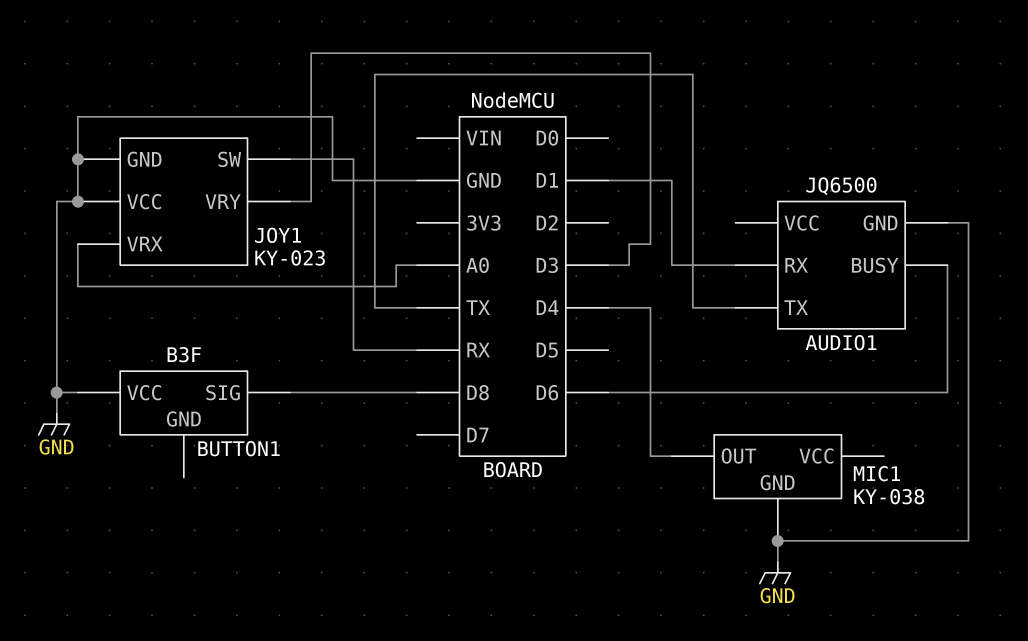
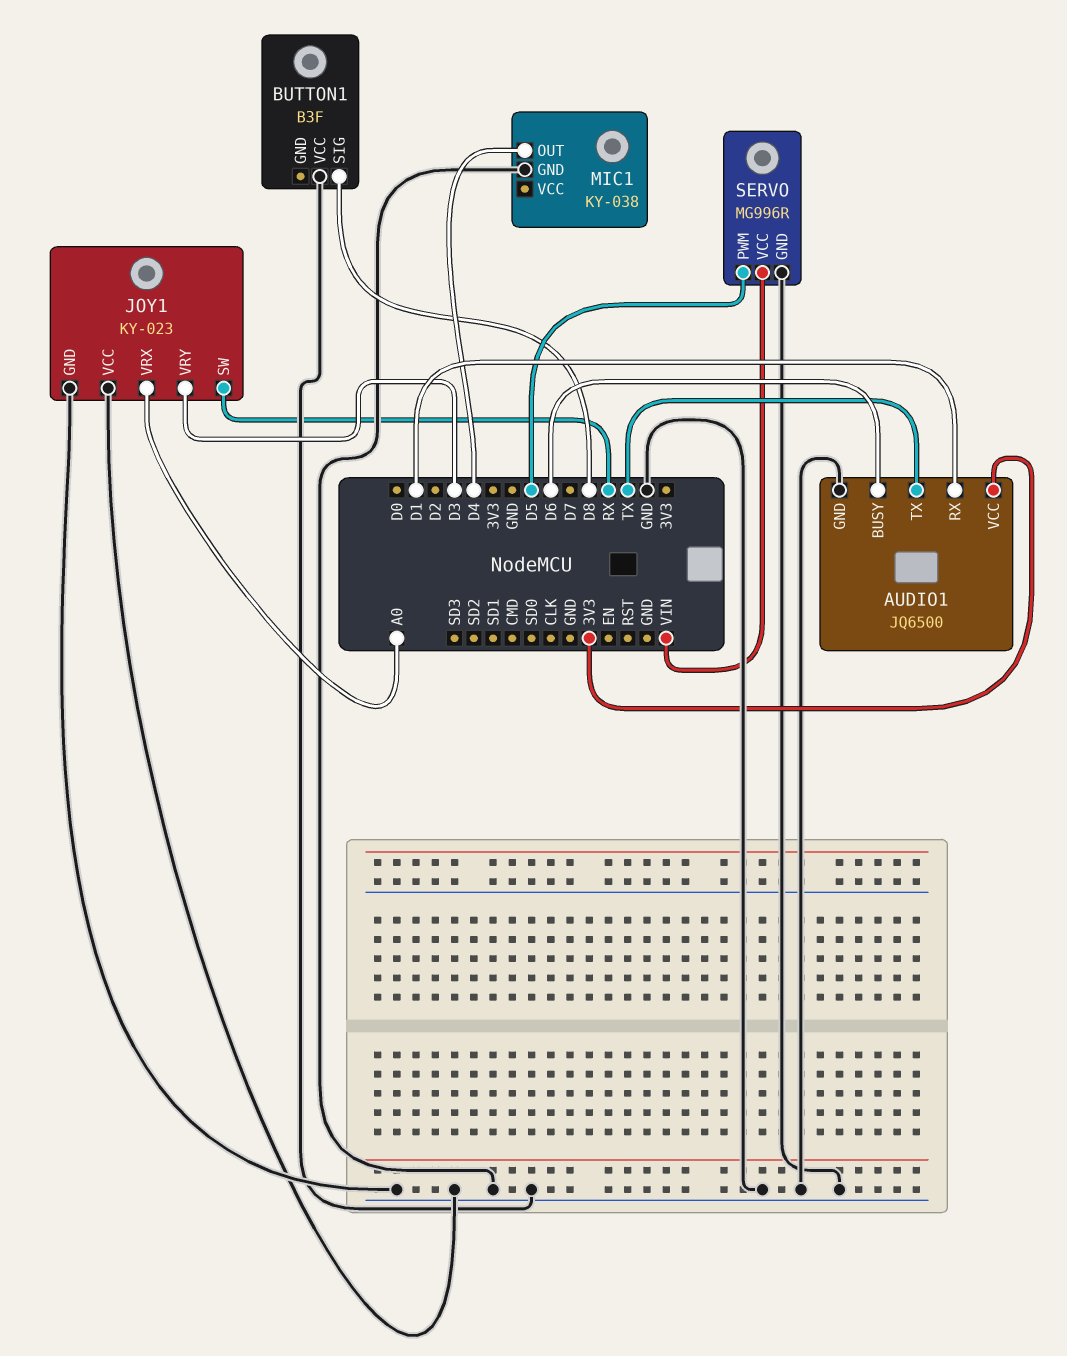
AUDIO1 pin VCC: none -> 3V3
SERVO: none -> MG996R
SERVO pin GND: none -> GND
SERVO pin PWM: none -> D5
SERVO pin VCC: none -> VIN

